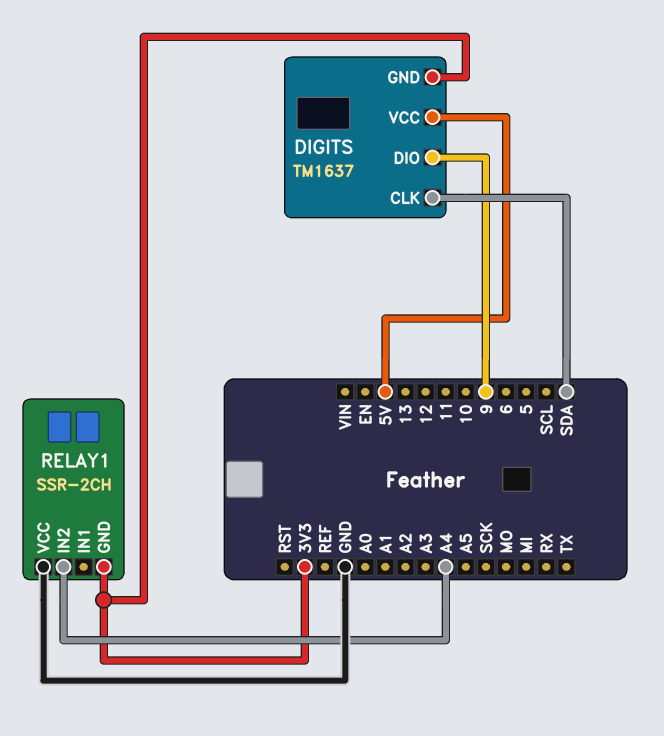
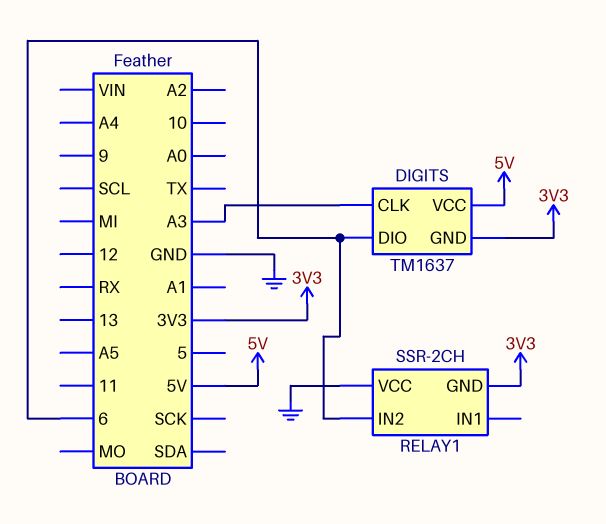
DIGITS pin CLK: SDA -> A3
DIGITS pin DIO: 9 -> 6
RELAY1 pin IN2: A4 -> 6

